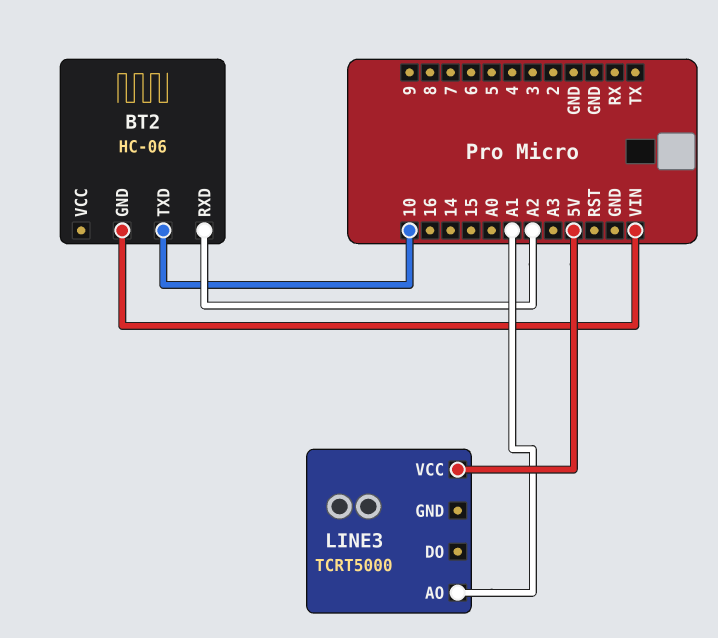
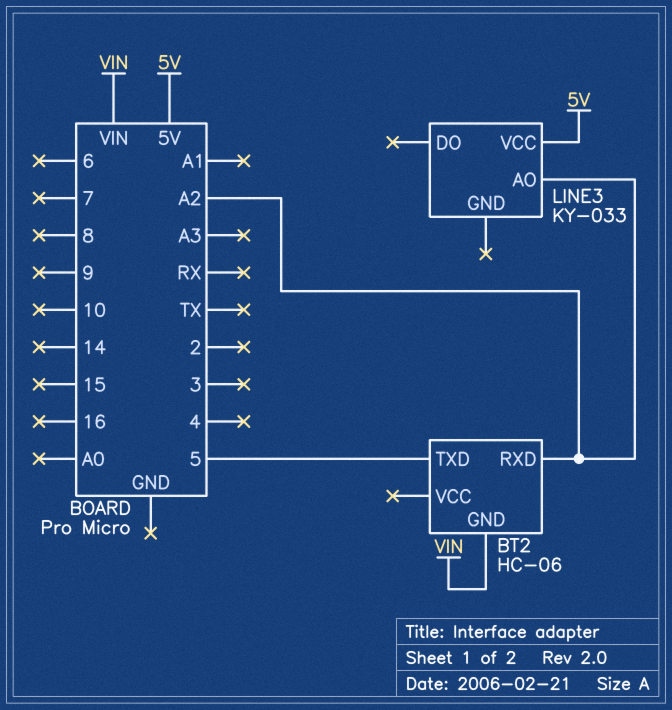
BT2 pin TXD: 10 -> 5
LINE3: TCRT5000 -> KY-033
LINE3 pin AO: A1 -> A2

